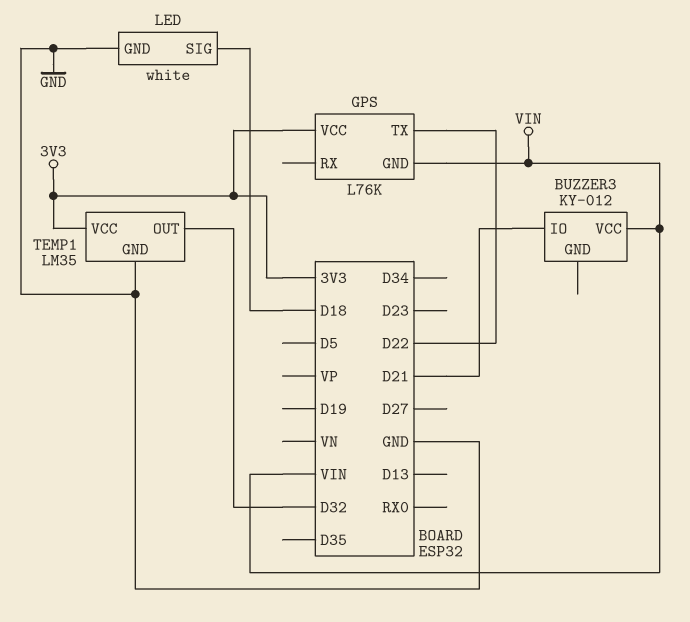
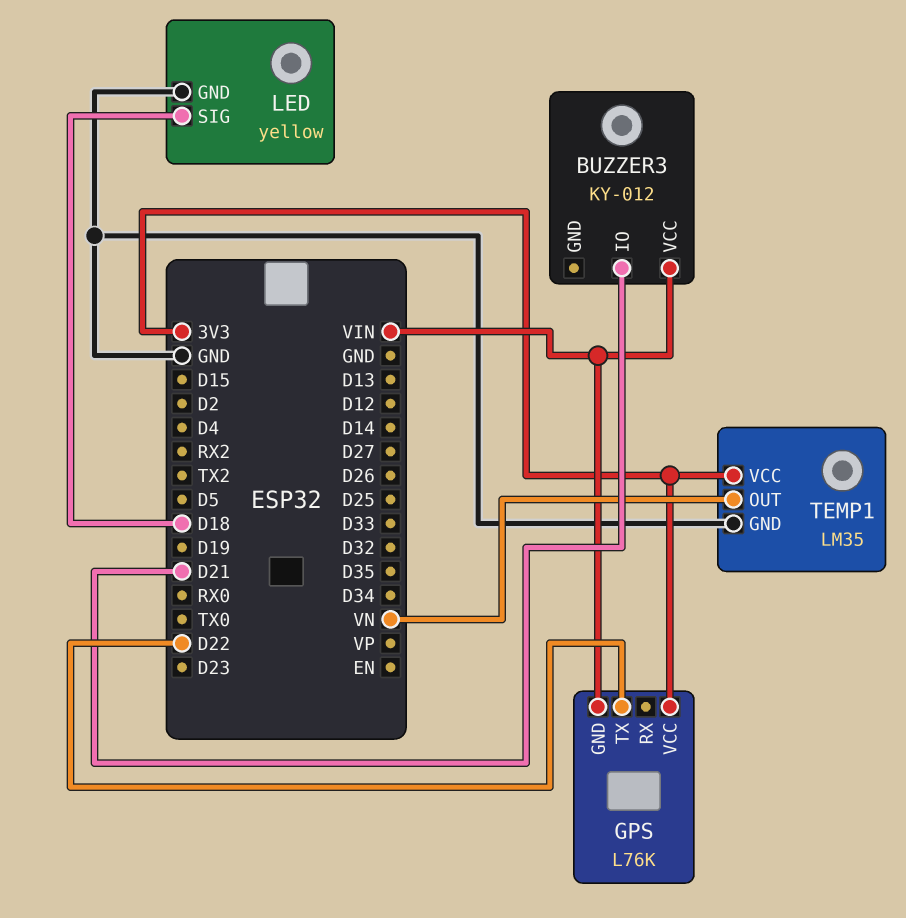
LED: white -> yellow
TEMP1 pin OUT: D32 -> VN

